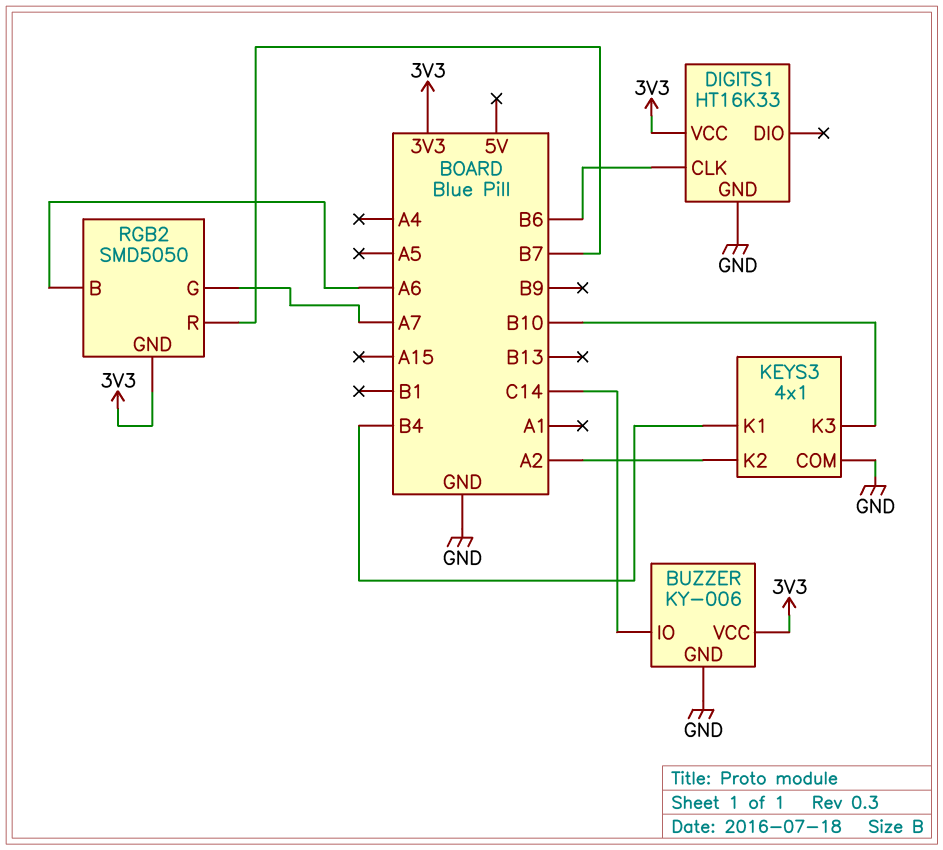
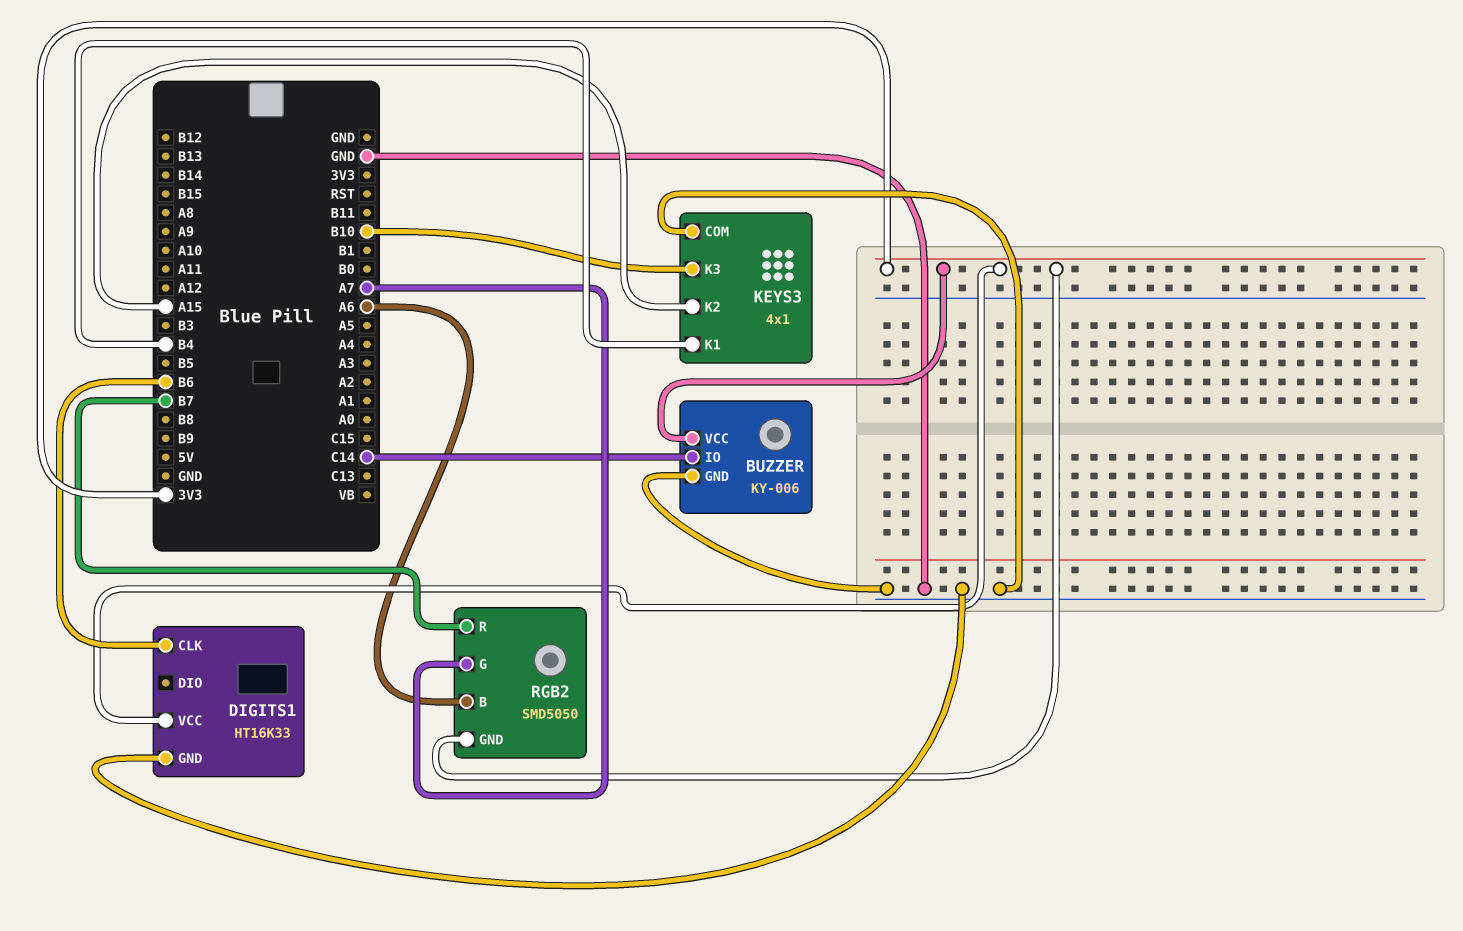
KEYS3 pin K2: A2 -> A15

